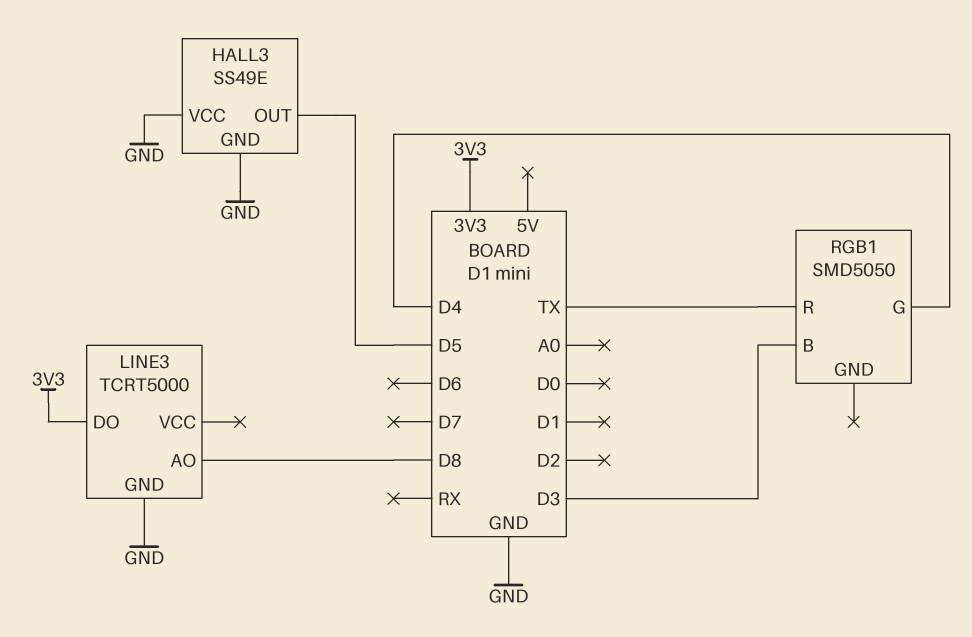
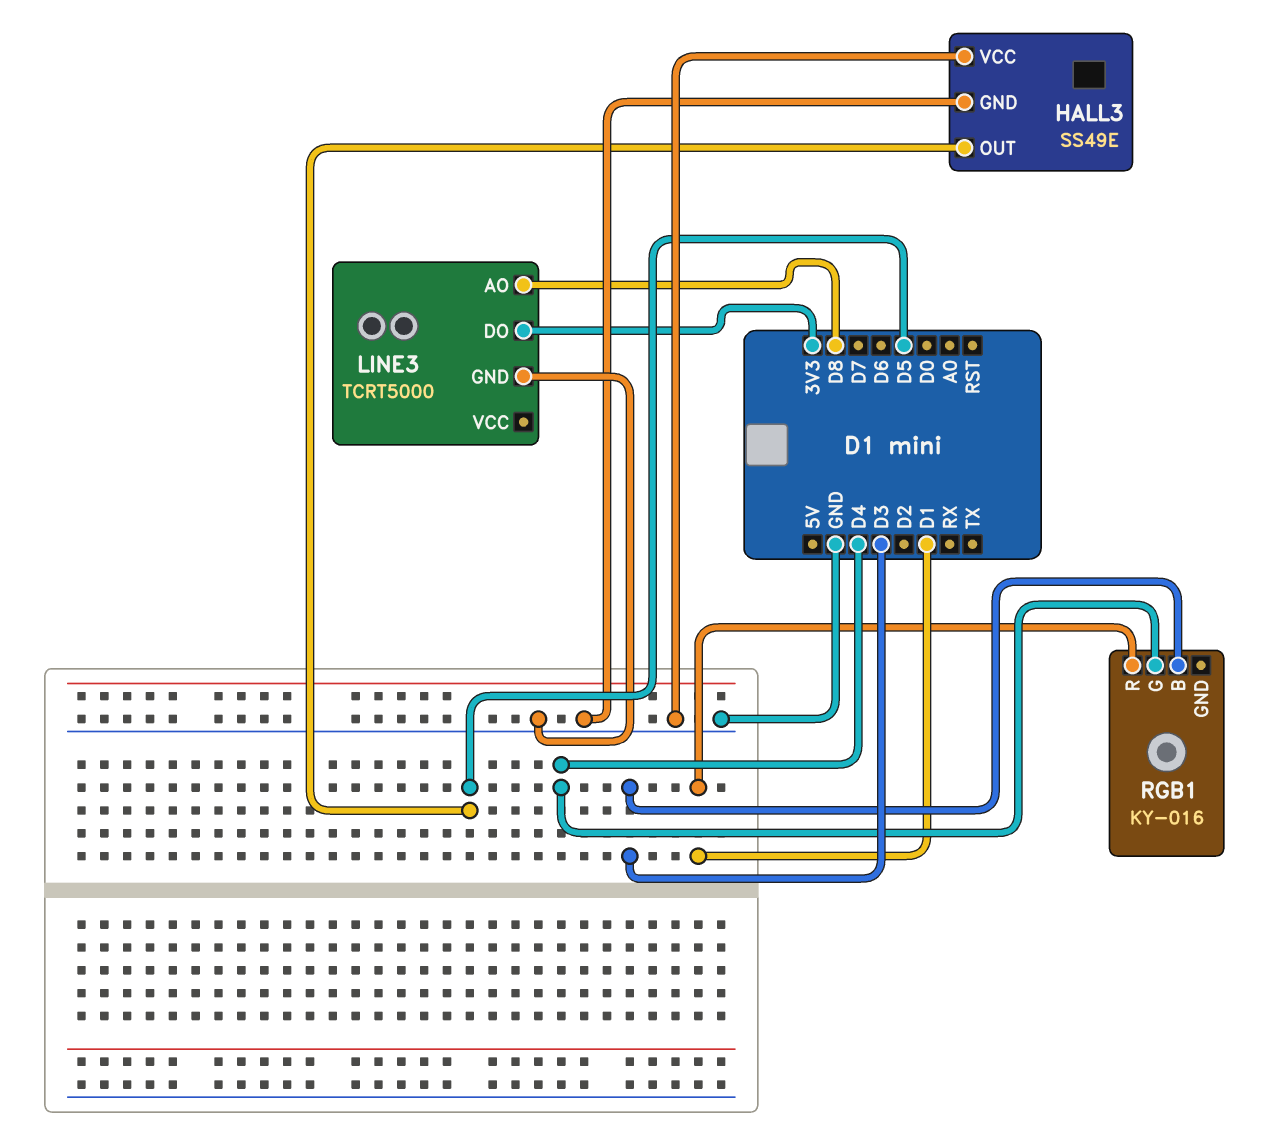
RGB1: SMD5050 -> KY-016
RGB1 pin R: TX -> D1

